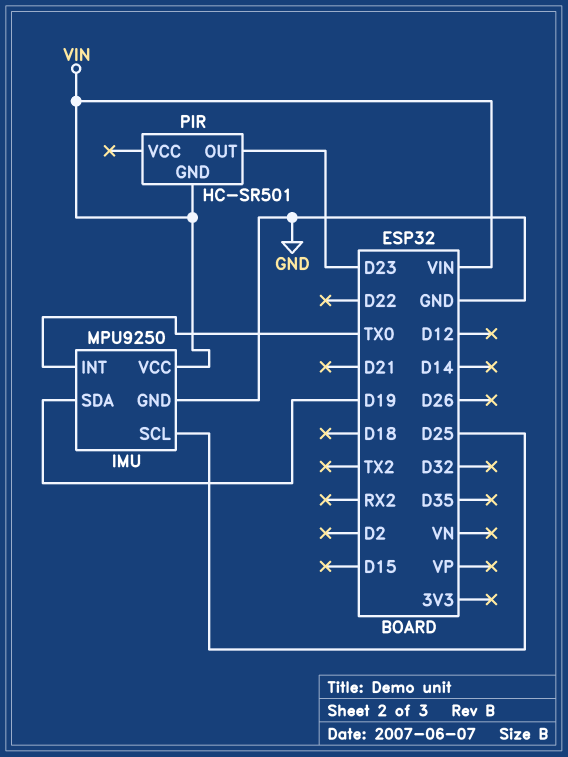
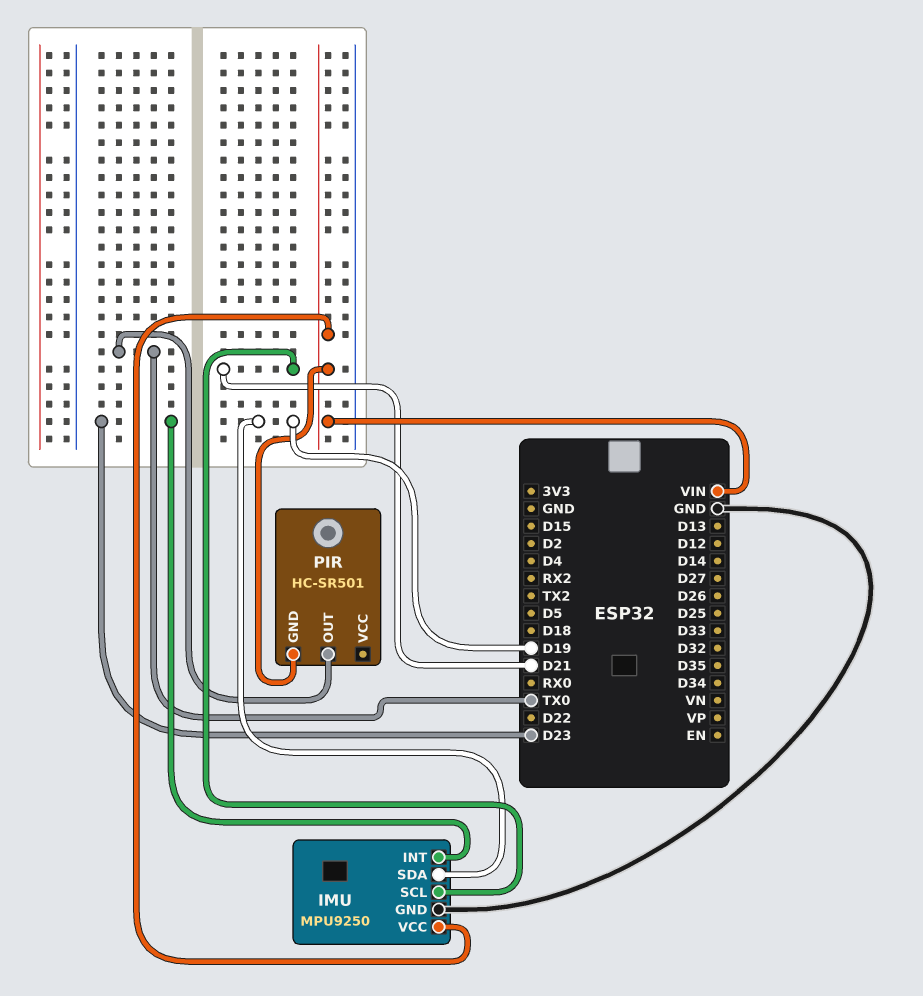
IMU pin INT: TX0 -> D23
IMU pin SCL: D25 -> D21
PIR pin OUT: D23 -> TX0

